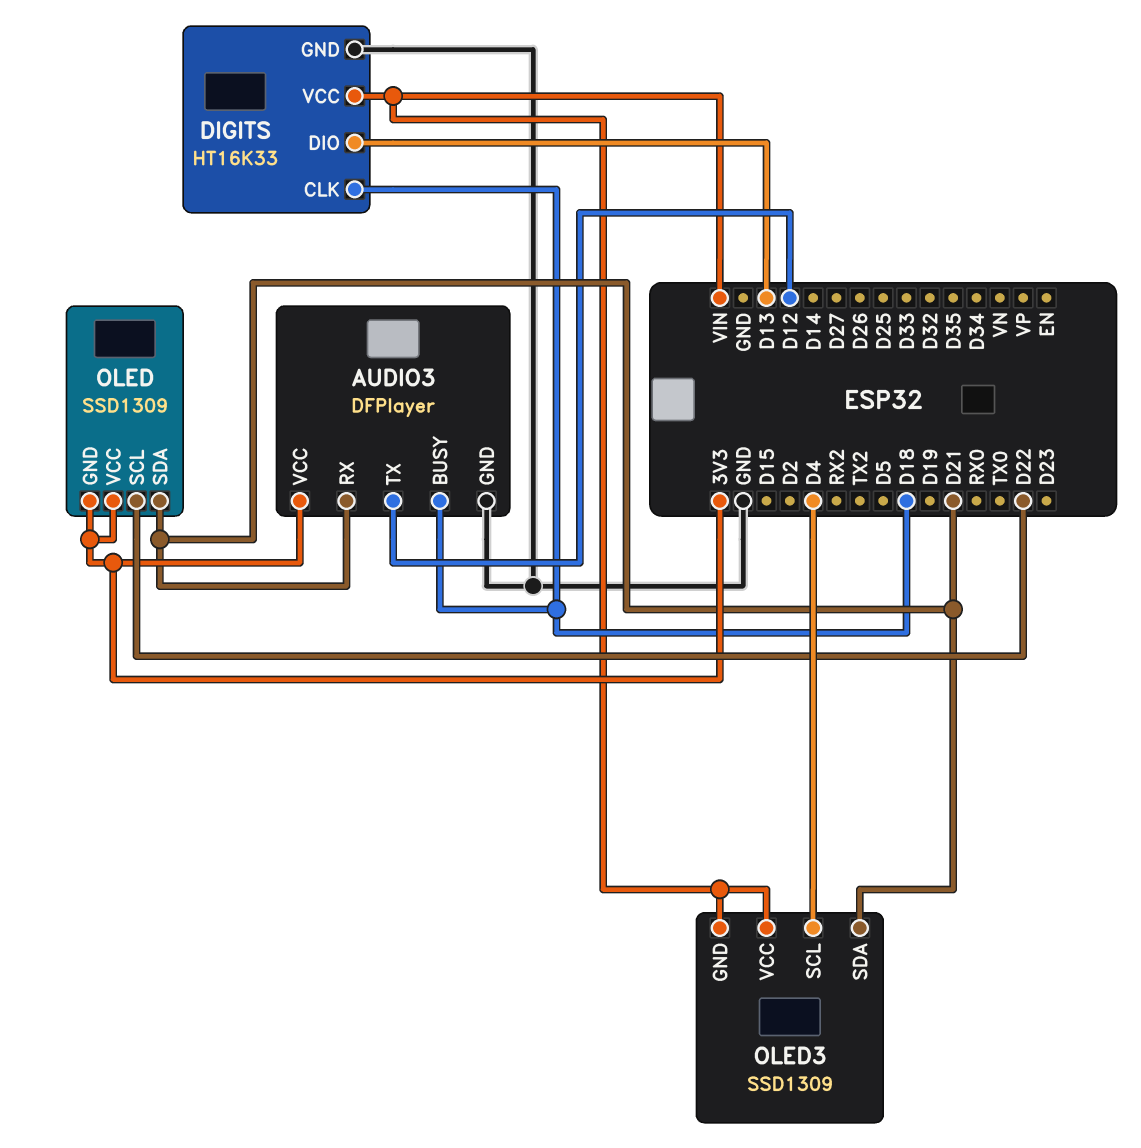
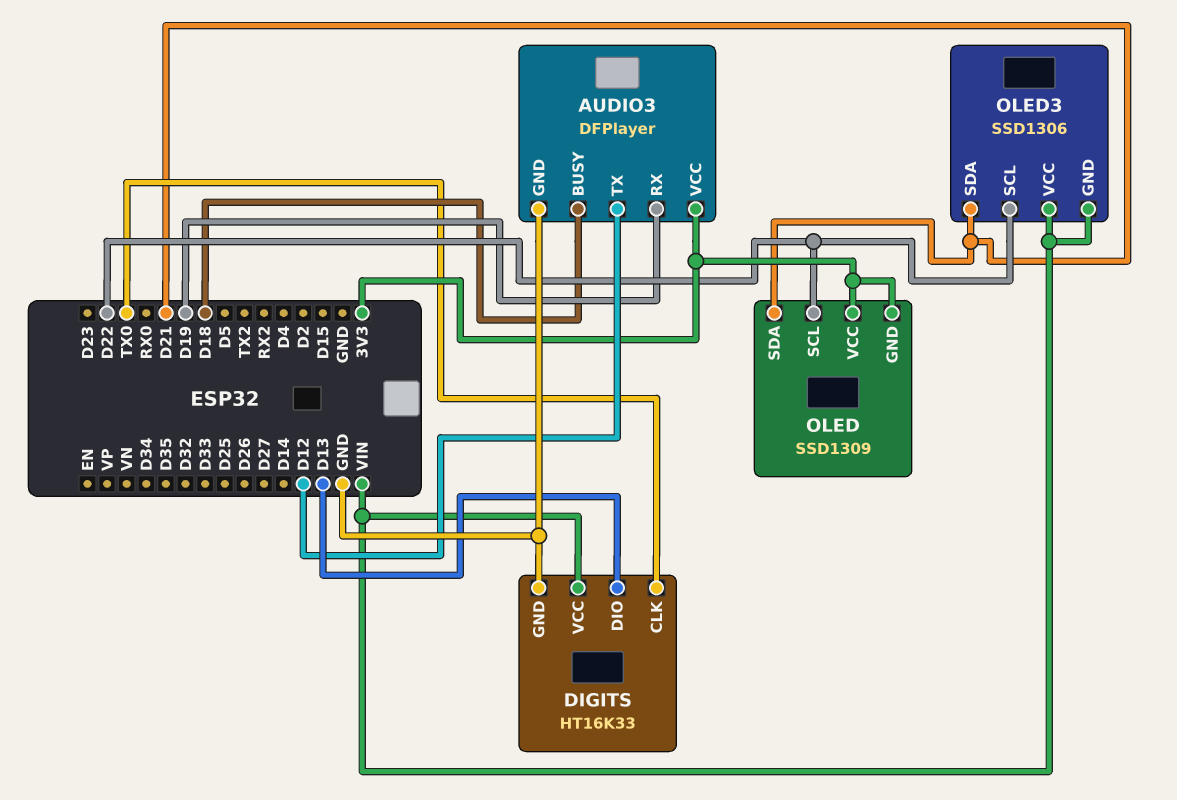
AUDIO3 pin RX: D21 -> D19
DIGITS pin CLK: D18 -> TX0
OLED3: SSD1309 -> SSD1306
OLED3 pin SCL: D4 -> D22

